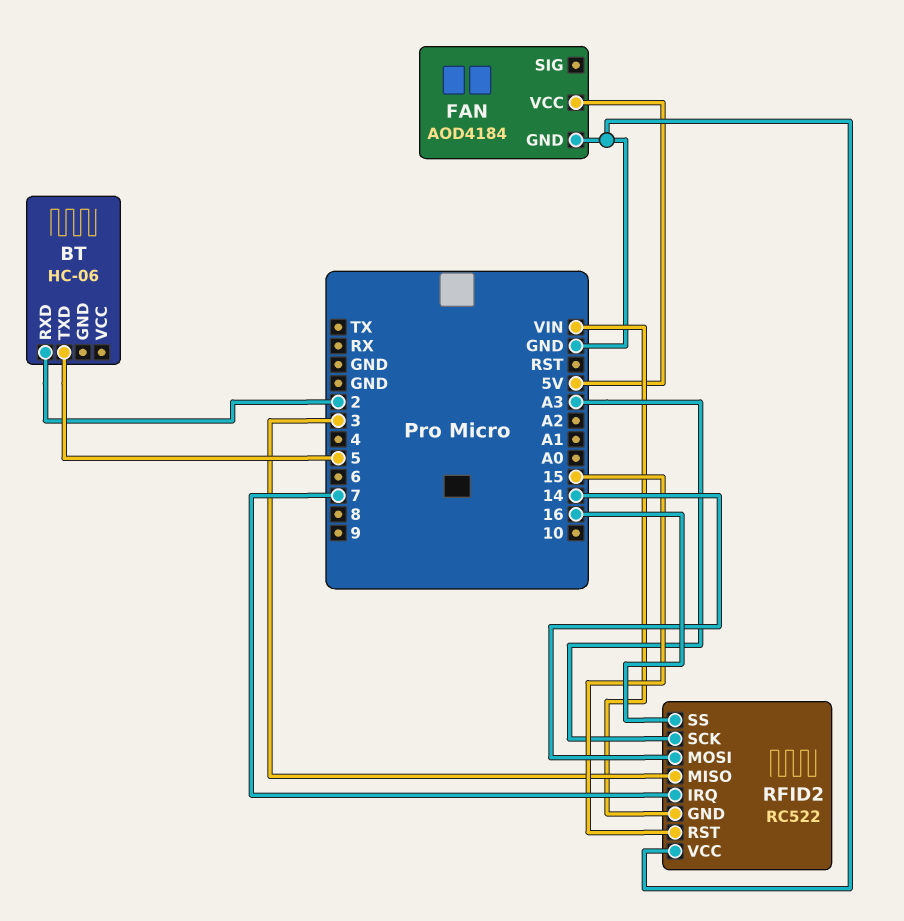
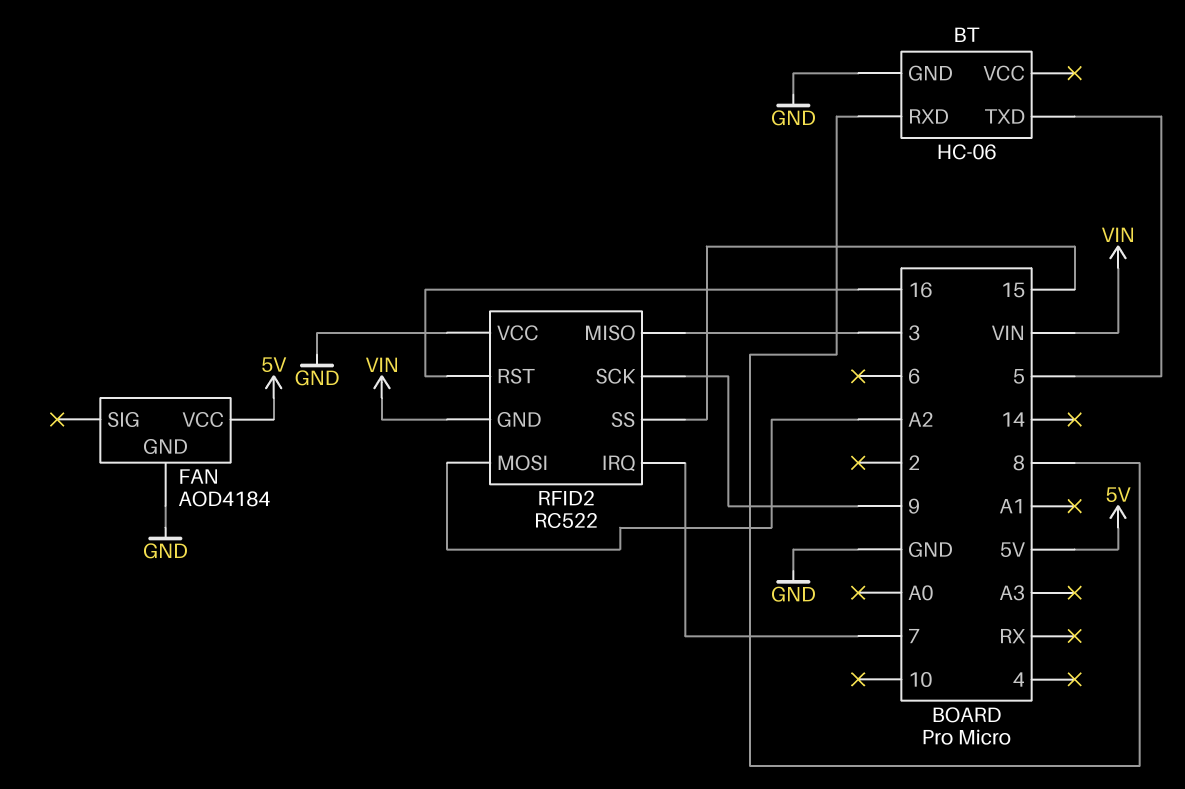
BT pin GND: none -> GND
BT pin RXD: 2 -> 8
RFID2 pin MOSI: 14 -> A2
RFID2 pin RST: 15 -> 16
RFID2 pin SCK: A3 -> 9
RFID2 pin SS: 16 -> 15

